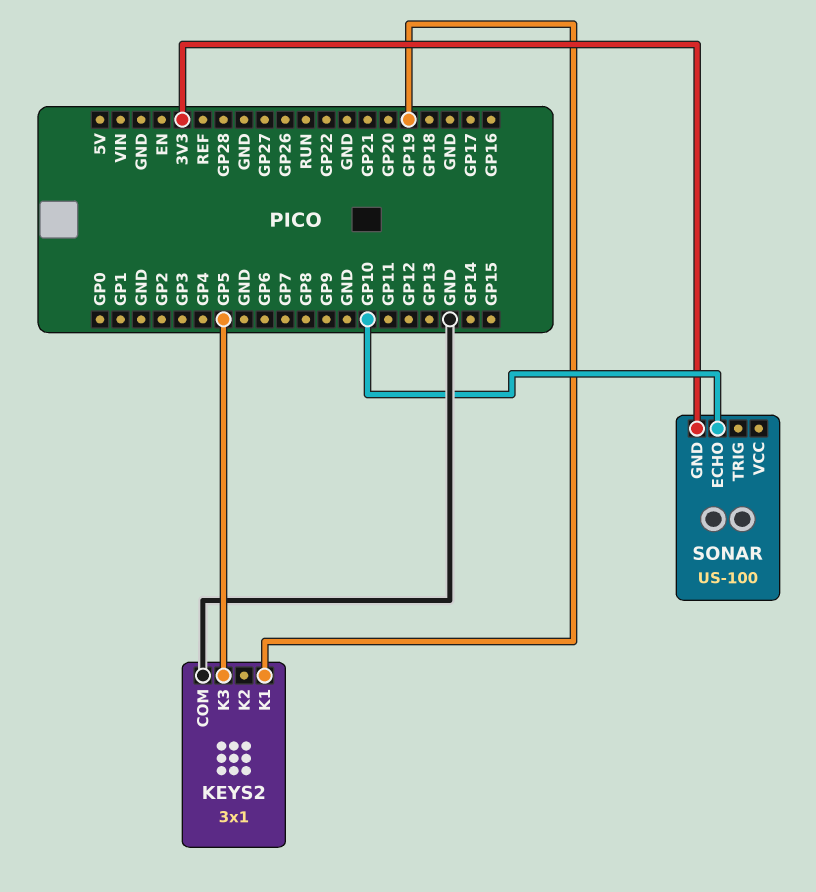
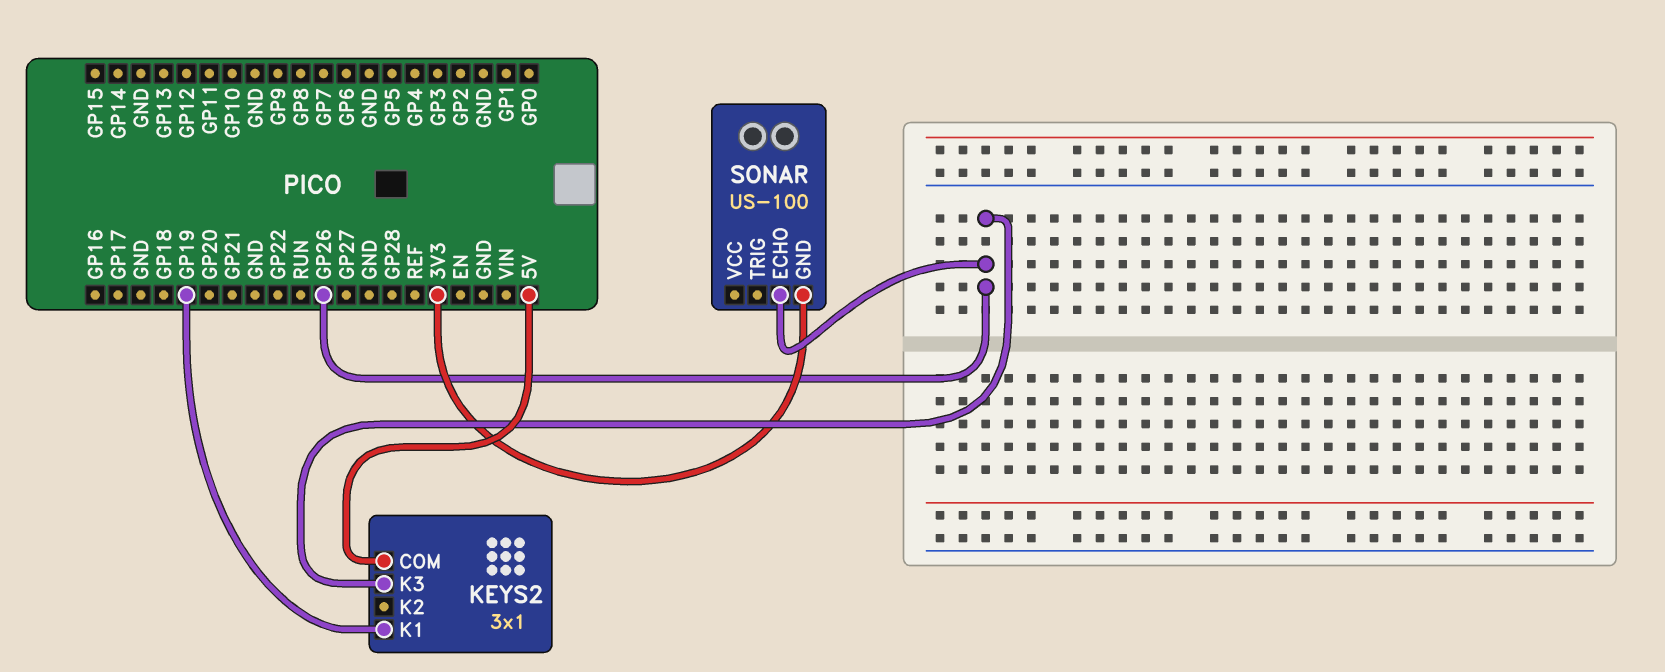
KEYS2 pin COM: GND -> 5V
KEYS2 pin K3: GP5 -> GP26
SONAR pin ECHO: GP10 -> GP26

